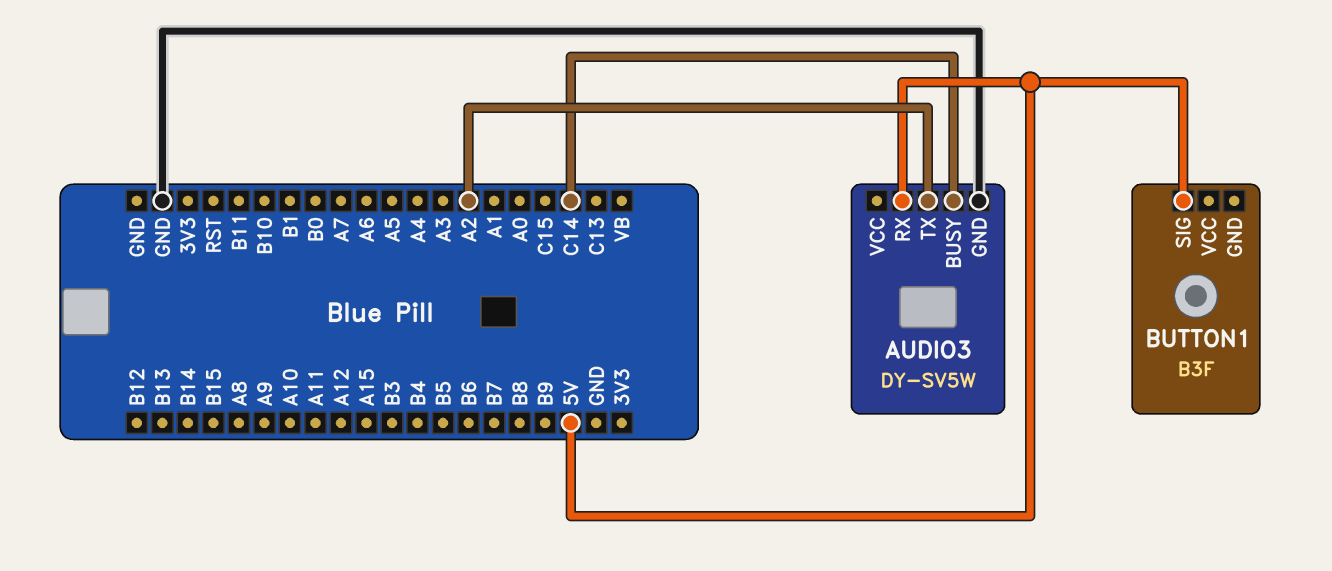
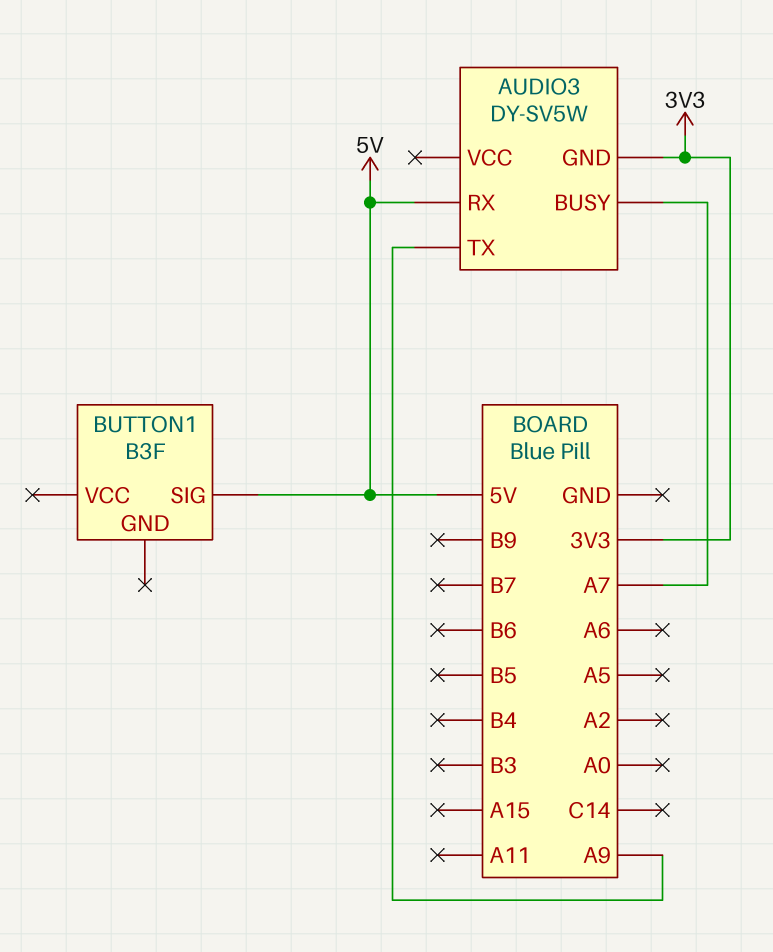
AUDIO3 pin BUSY: C14 -> A7
AUDIO3 pin GND: GND -> 3V3
AUDIO3 pin TX: A2 -> A9

